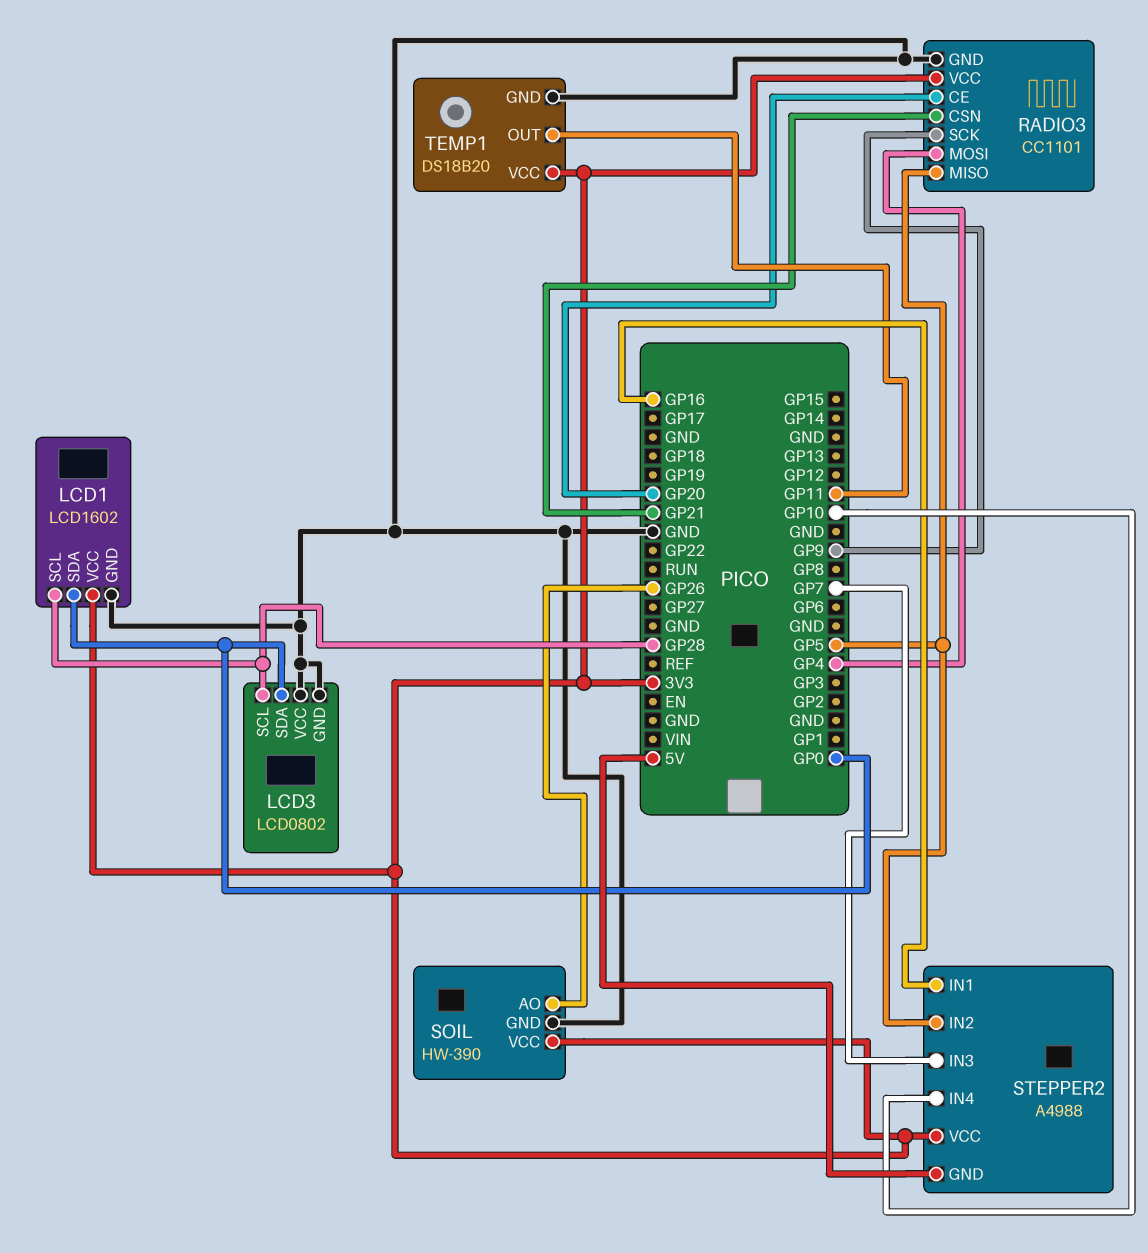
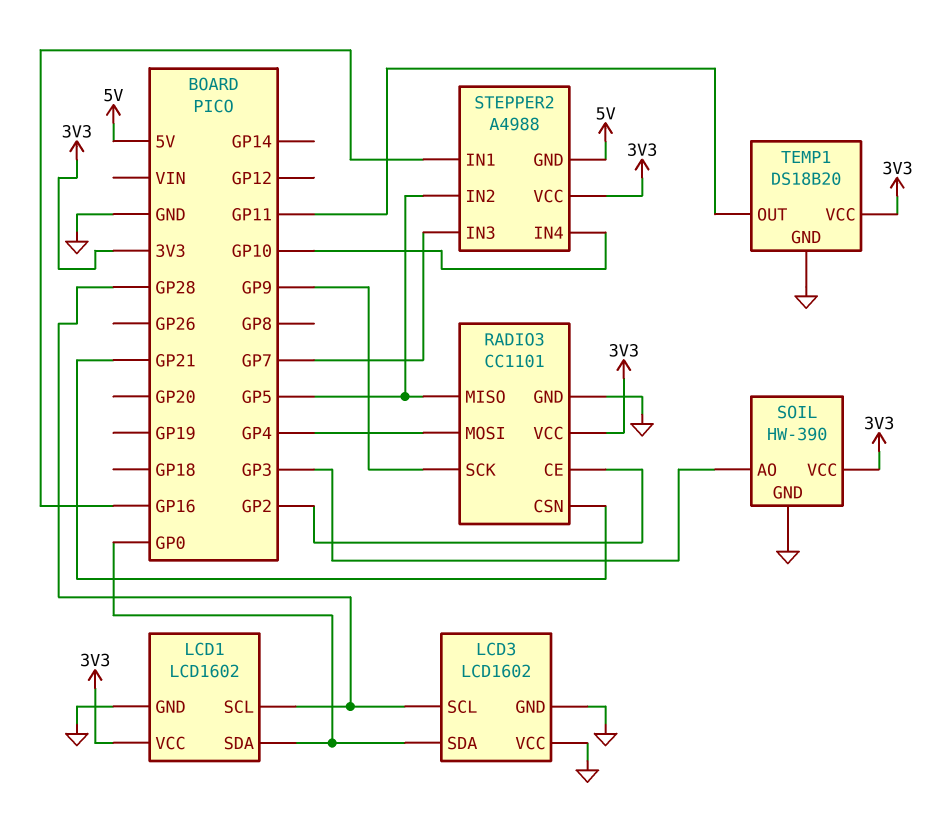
LCD3: LCD0802 -> LCD1602
RADIO3 pin CE: GP20 -> GP2
SOIL pin AO: GP26 -> GP3

